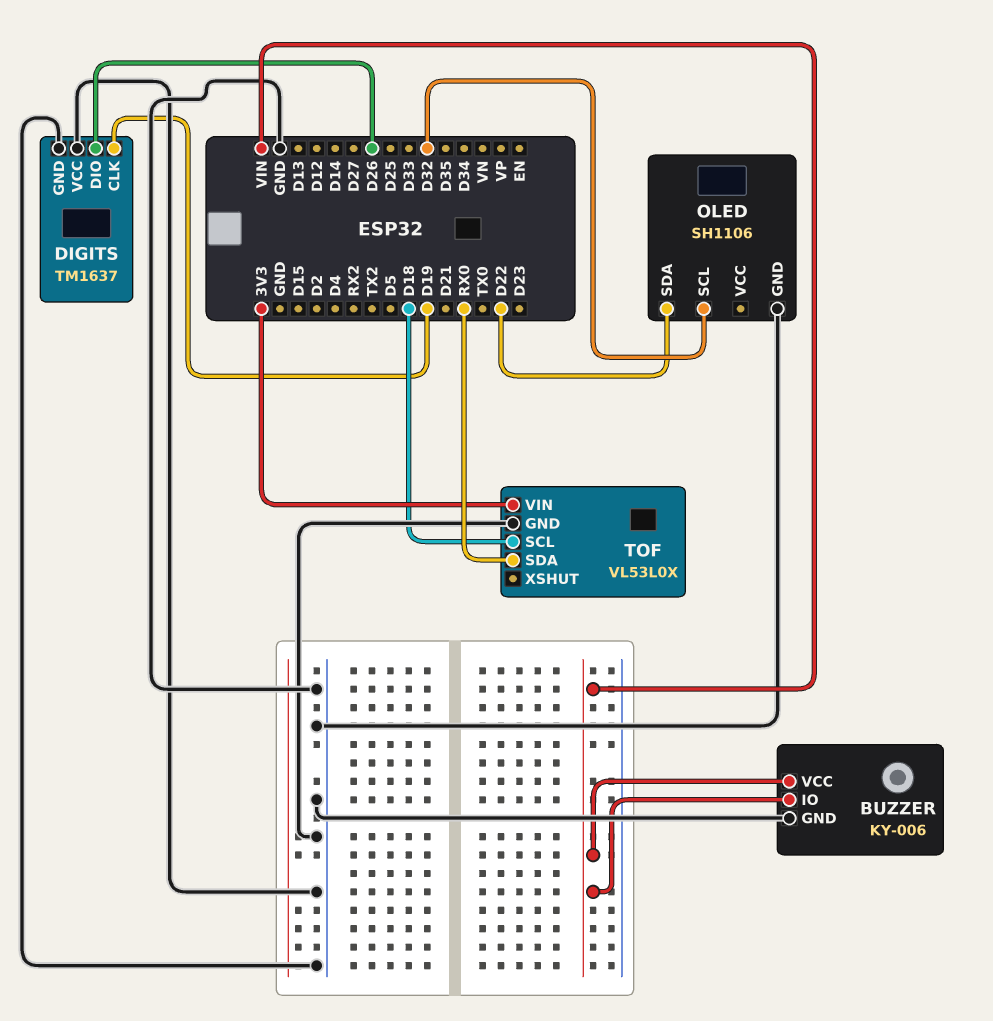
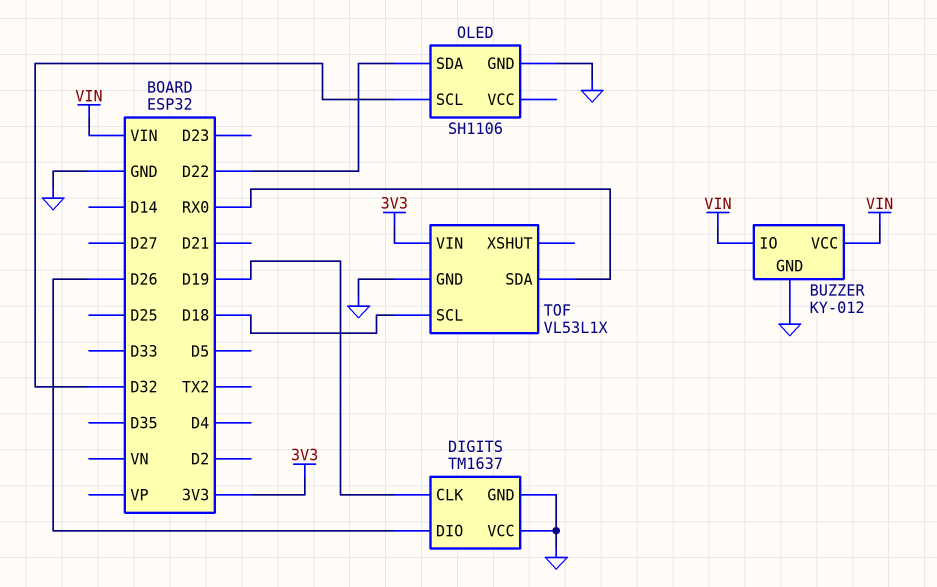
BUZZER: KY-006 -> KY-012
TOF: VL53L0X -> VL53L1X

